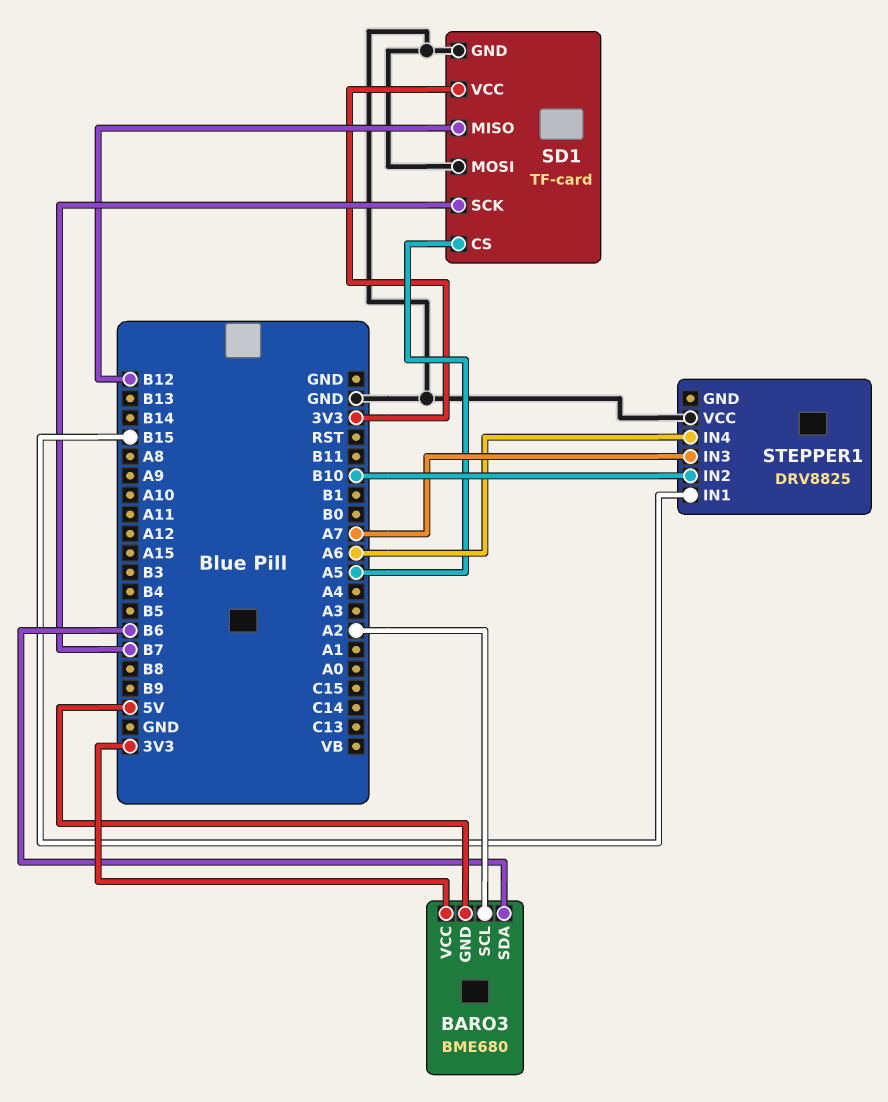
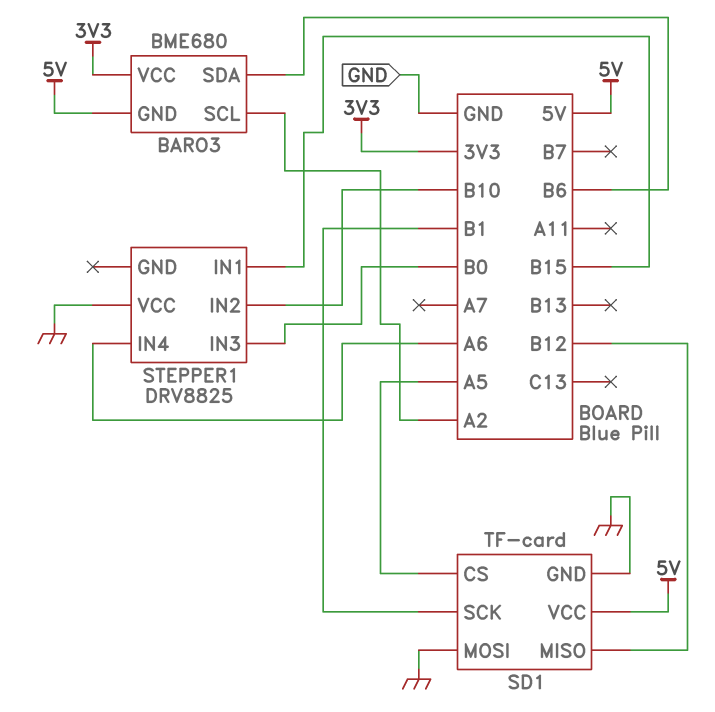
SD1 pin SCK: B7 -> B1
SD1 pin VCC: 3V3 -> 5V
STEPPER1 pin IN3: A7 -> B0

